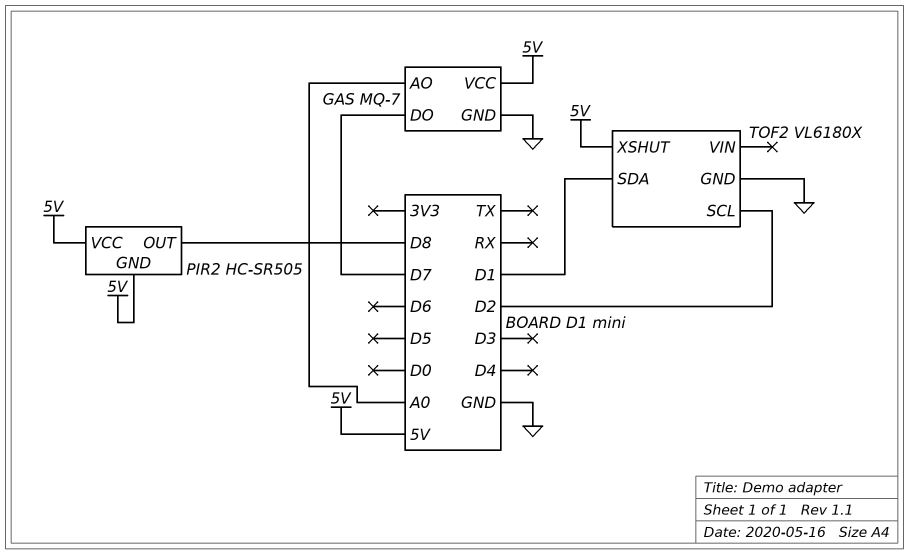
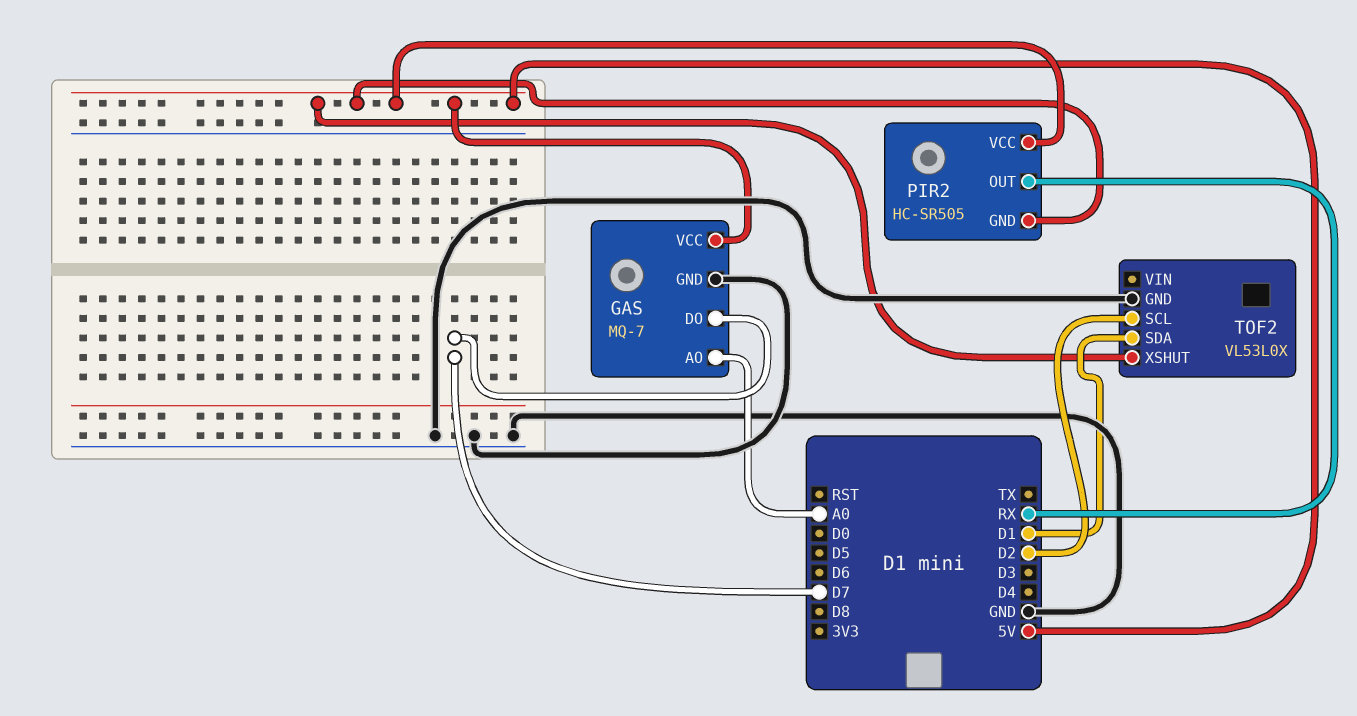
PIR2 pin OUT: D8 -> RX
TOF2: VL6180X -> VL53L0X

